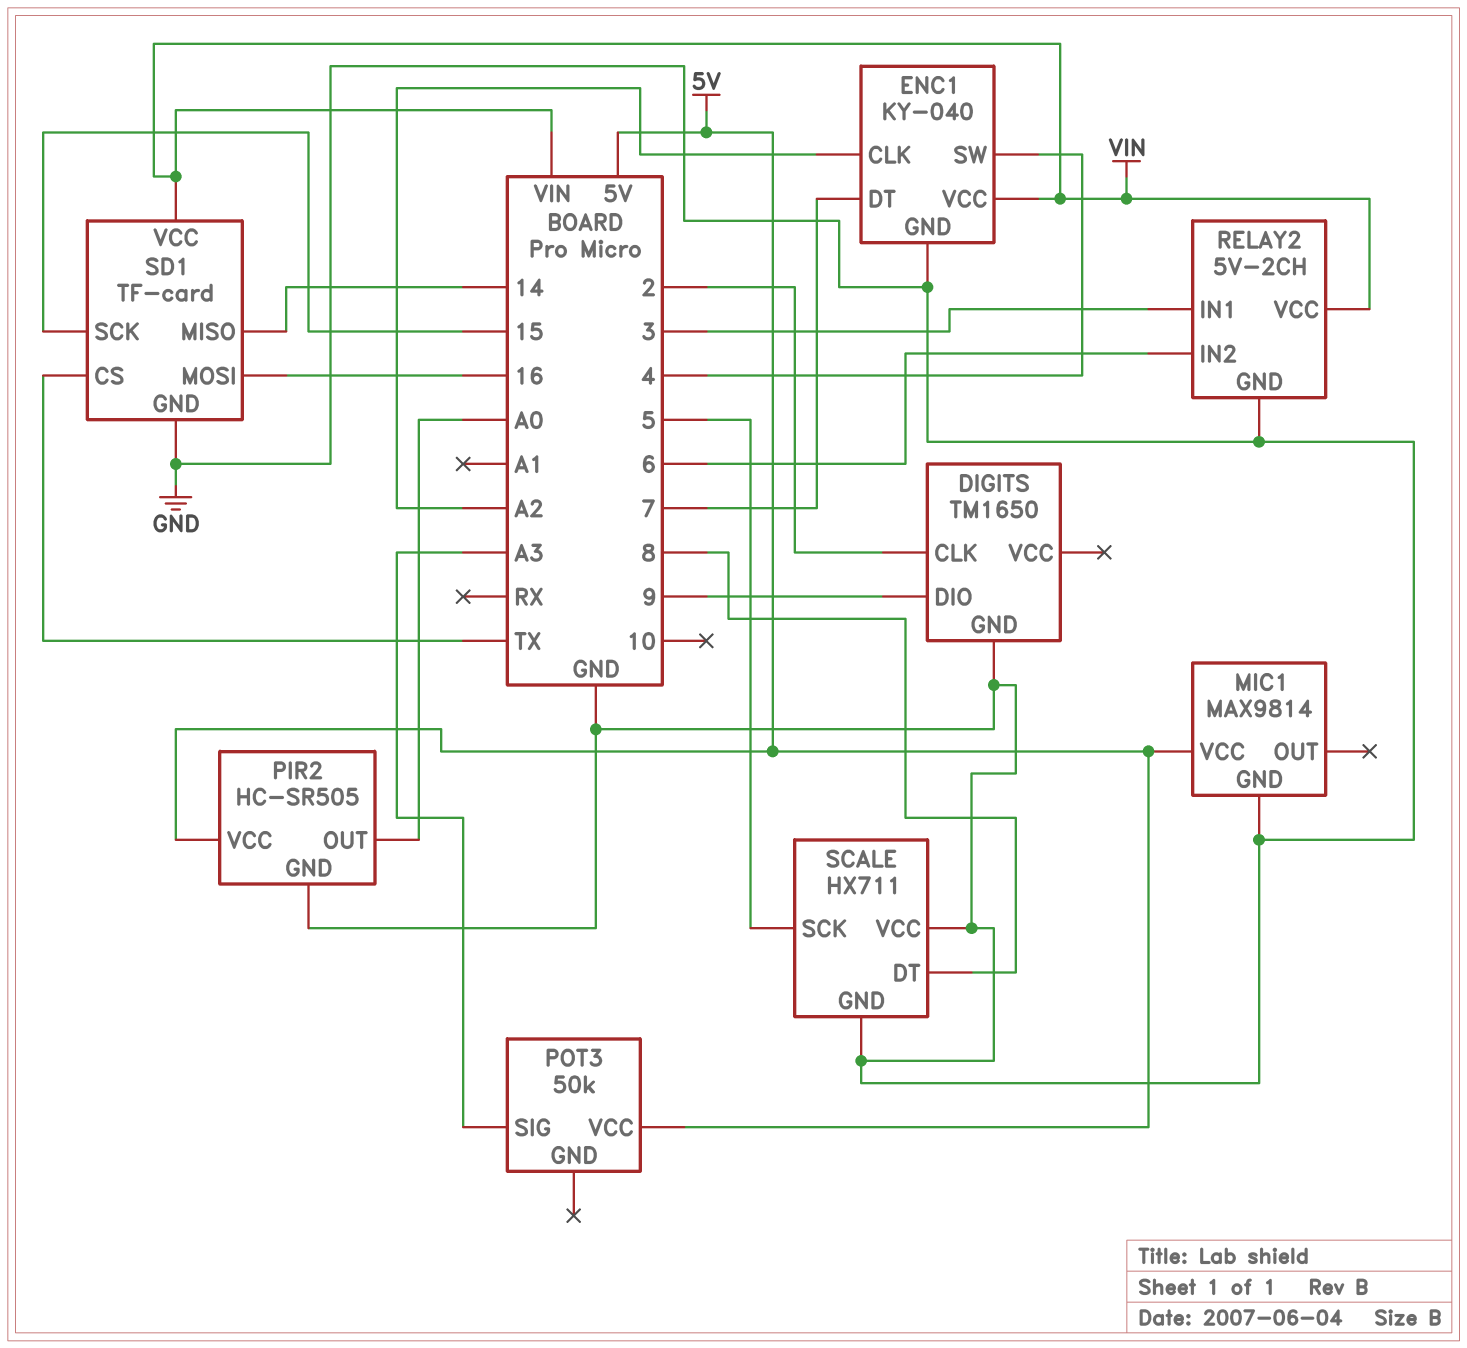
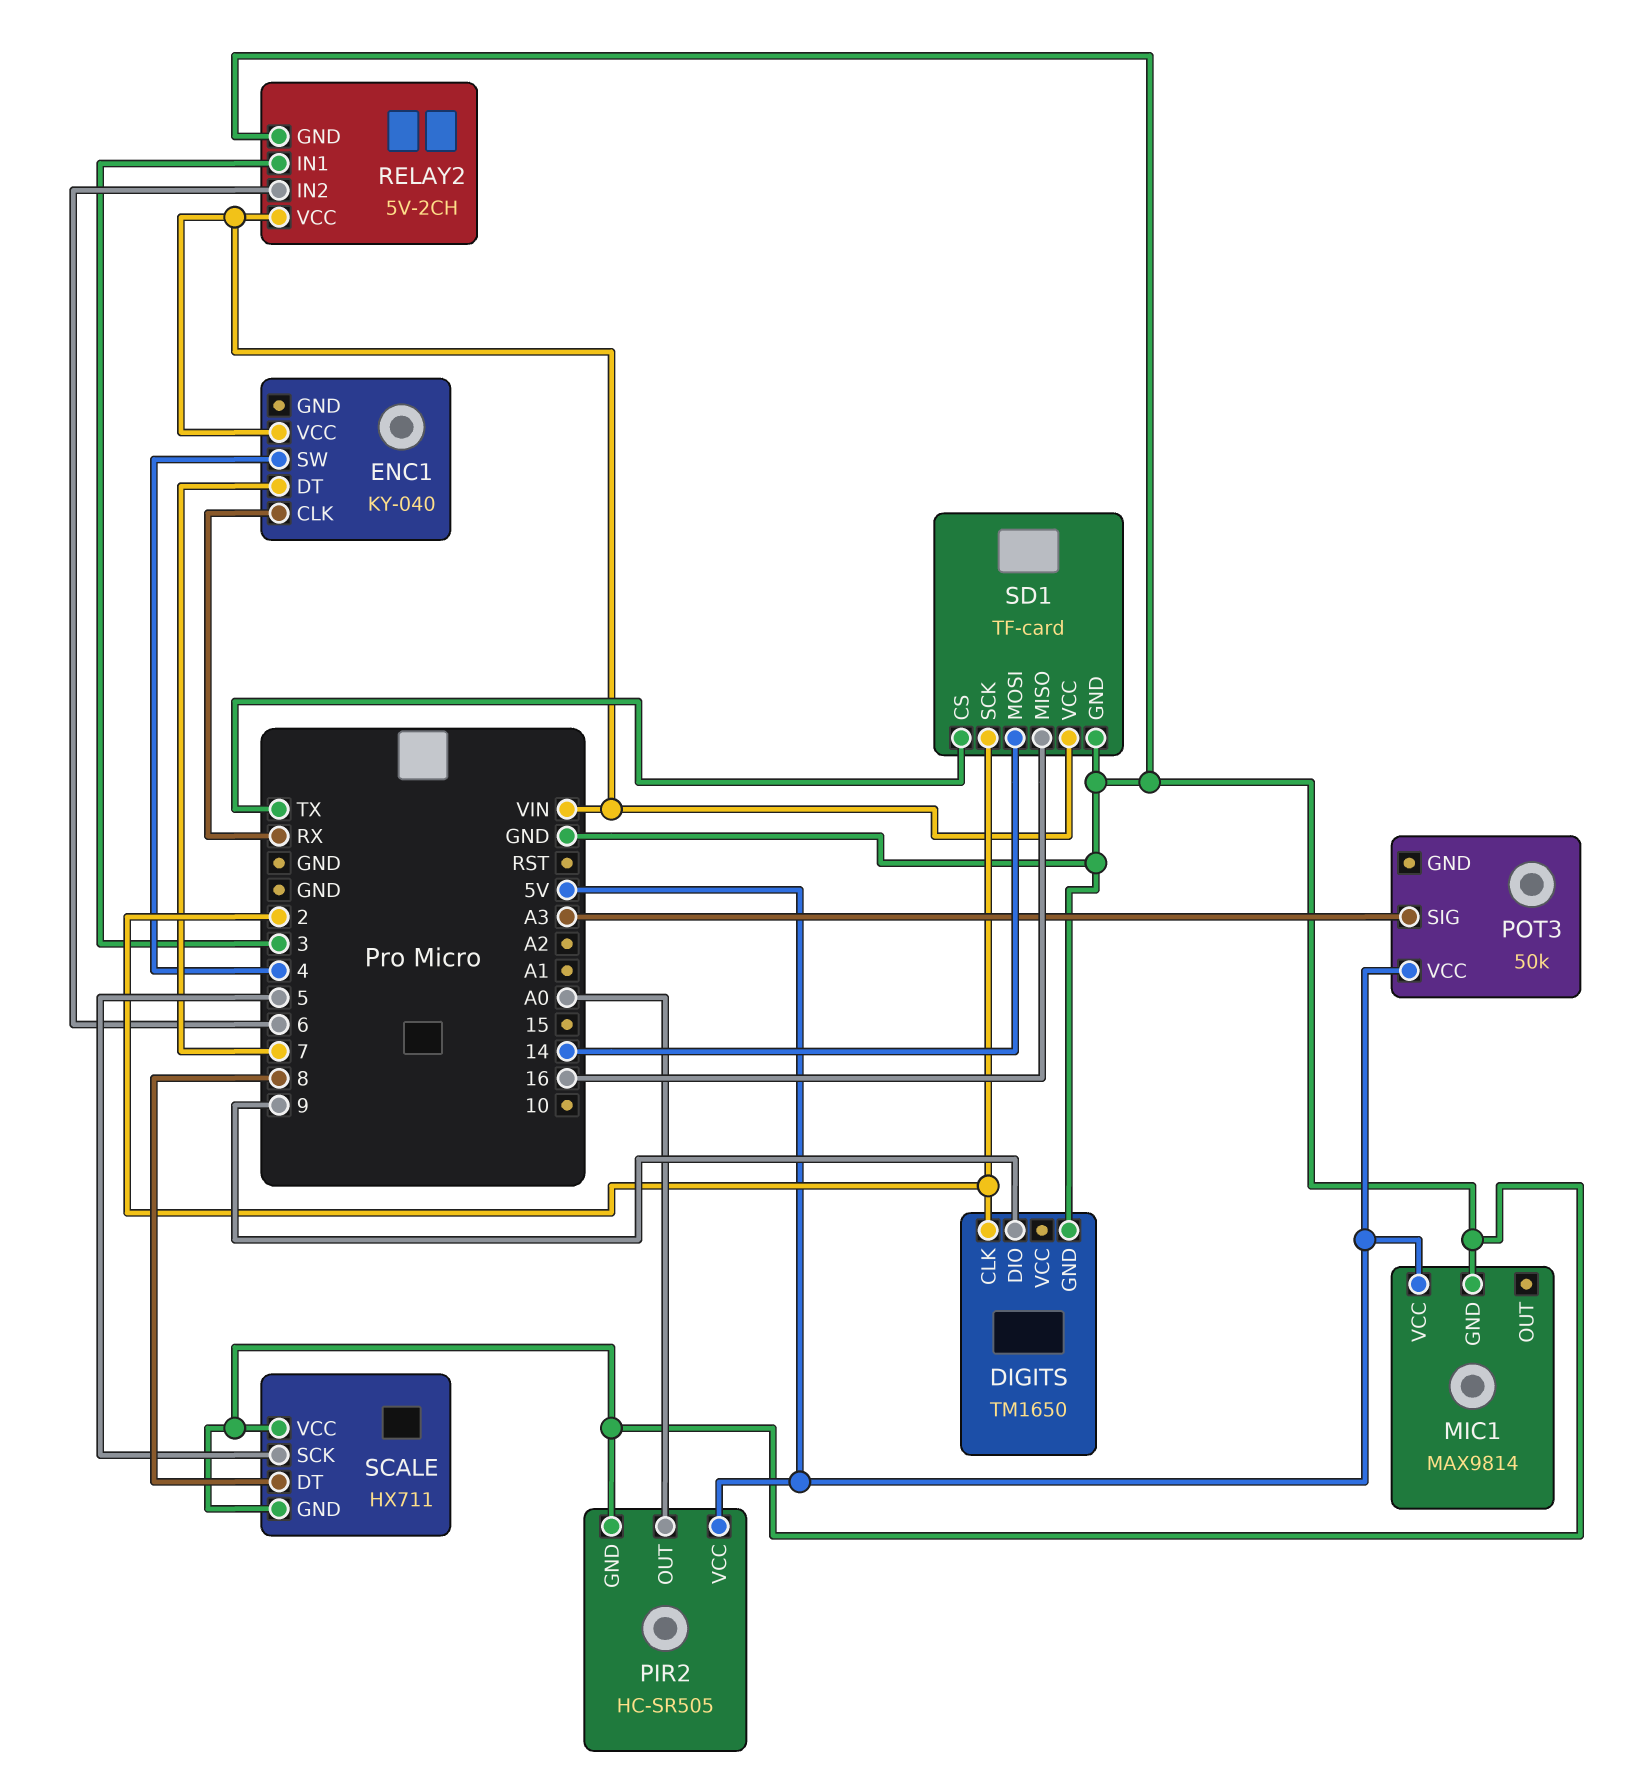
ENC1 pin CLK: A2 -> RX
ENC1 pin GND: GND -> none
SD1 pin MISO: 14 -> 16
SD1 pin MOSI: 16 -> 14
SD1 pin SCK: 15 -> 2

